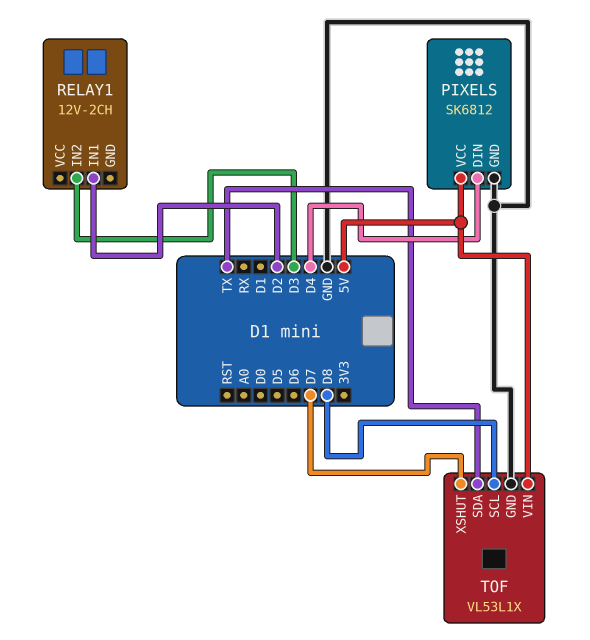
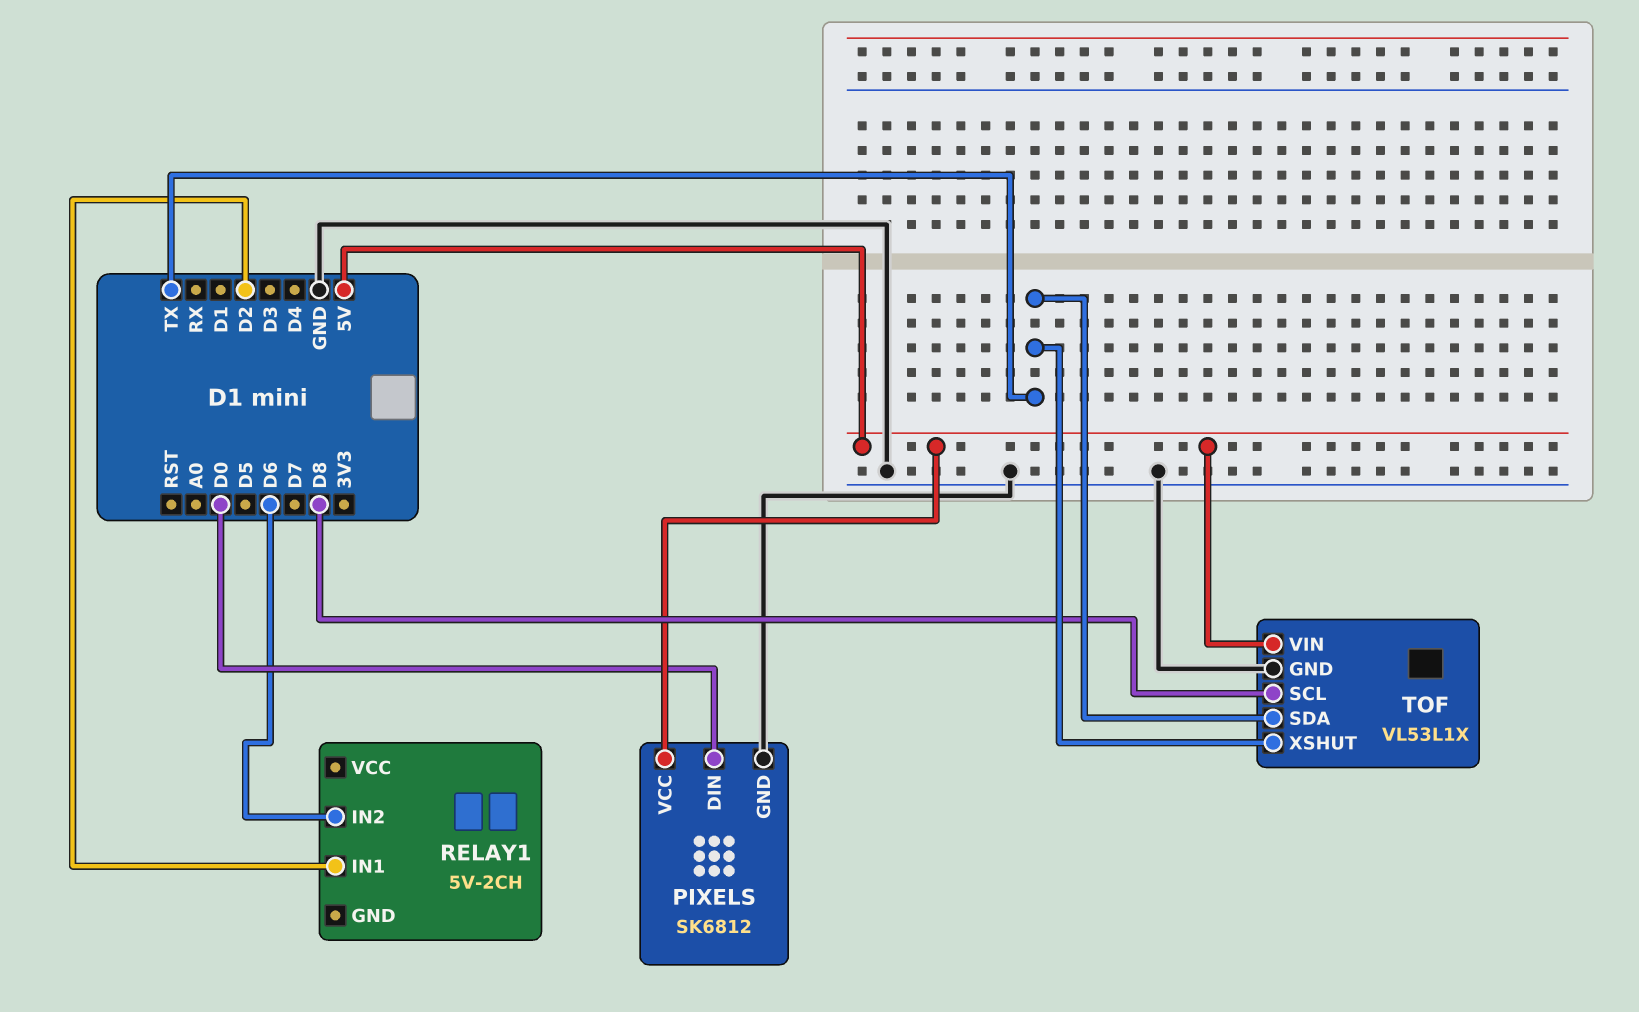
PIXELS pin DIN: D4 -> D0
RELAY1: 12V-2CH -> 5V-2CH
RELAY1 pin IN2: D3 -> D6
TOF pin XSHUT: D7 -> TX

